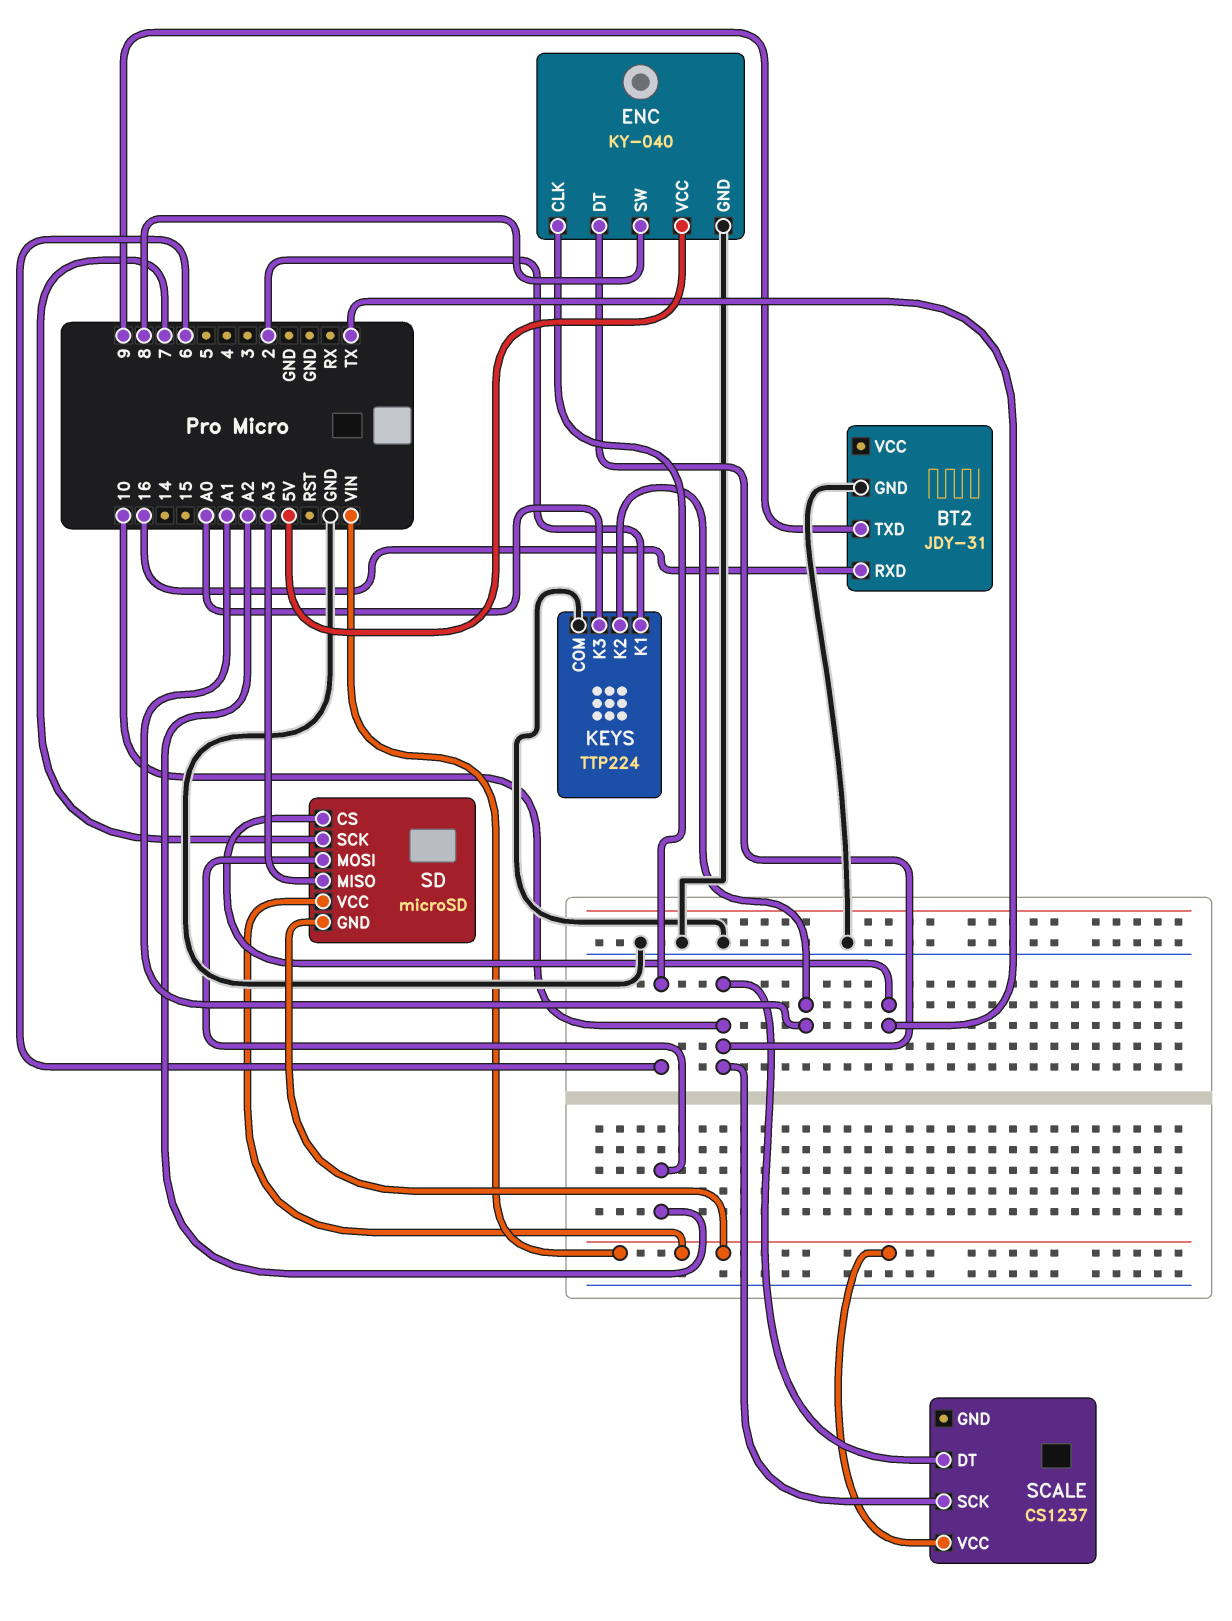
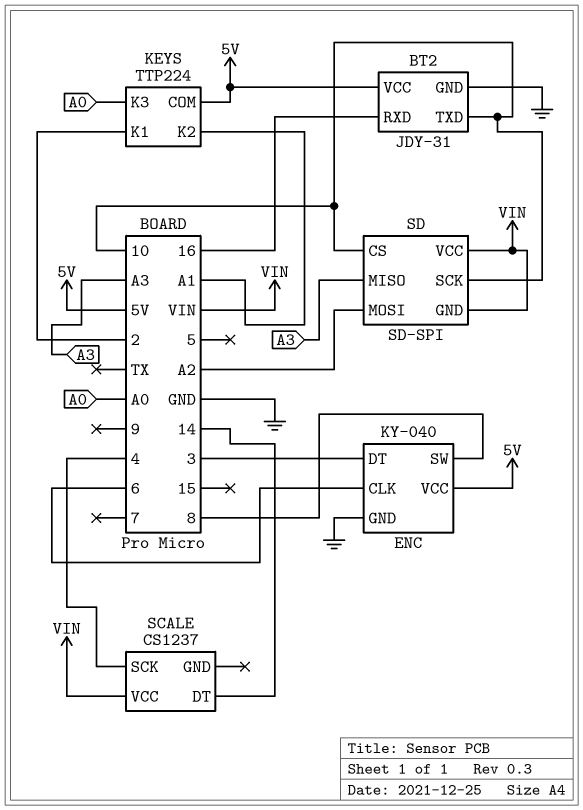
BT2 pin TXD: 9 -> 10
BT2 pin VCC: none -> 5V
ENC pin DT: 10 -> 3
KEYS pin COM: GND -> 5V
SCALE pin DT: 10 -> 14
SCALE pin SCK: 10 -> 4
SD: microSD -> SD-SPI
SD pin CS: TX -> 10
SD pin SCK: 7 -> 10

